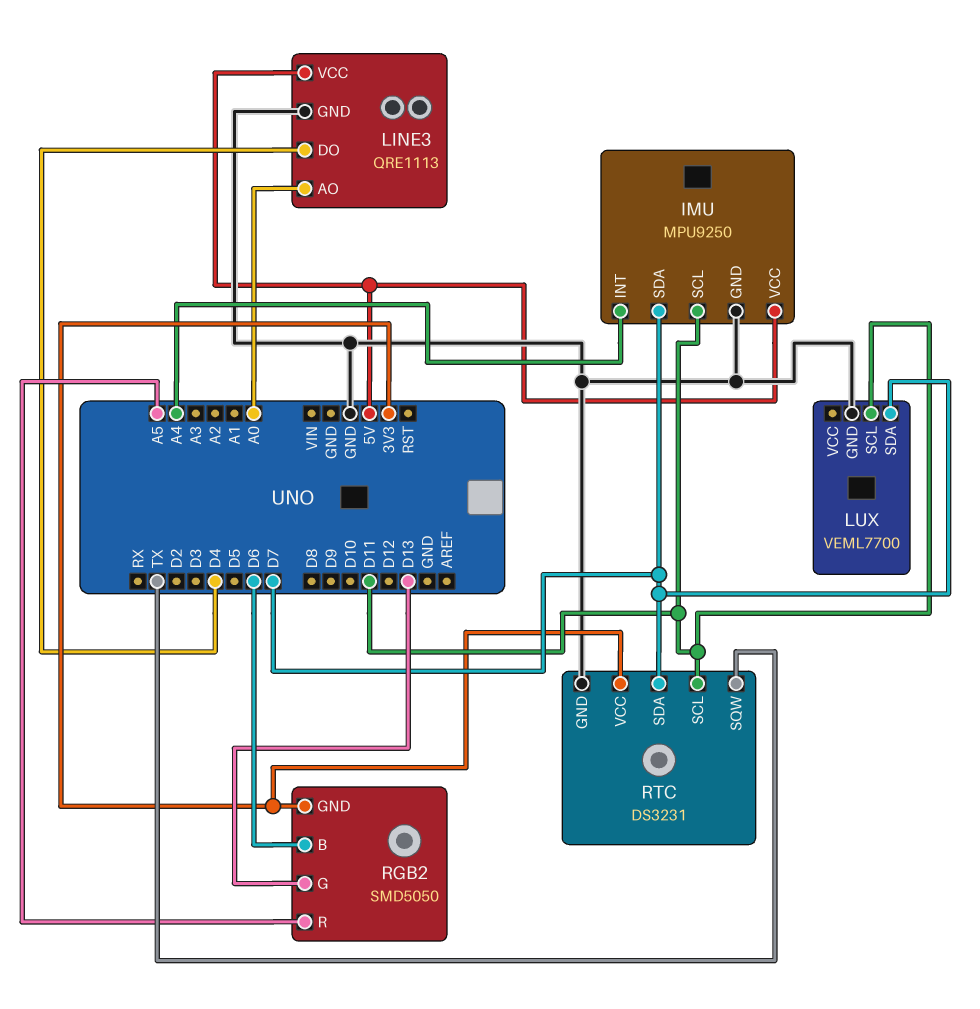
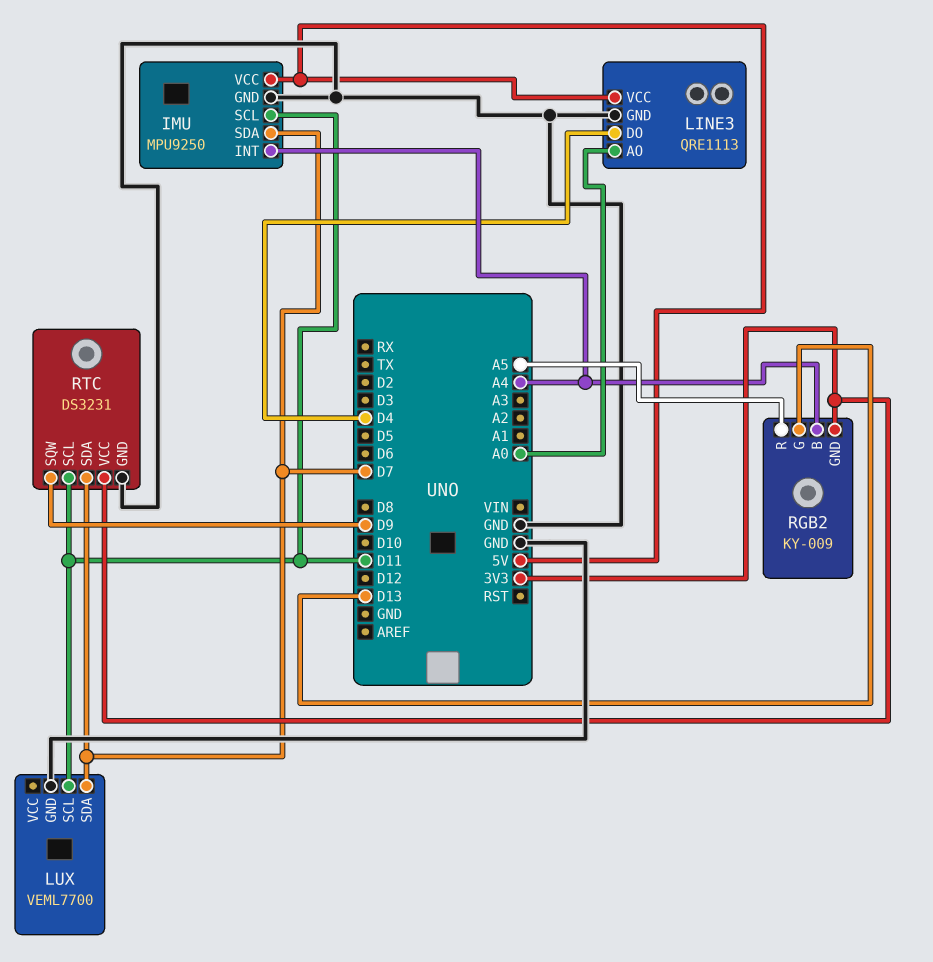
RGB2: SMD5050 -> KY-009
RGB2 pin B: D6 -> A4
RTC pin SQW: TX -> D9

